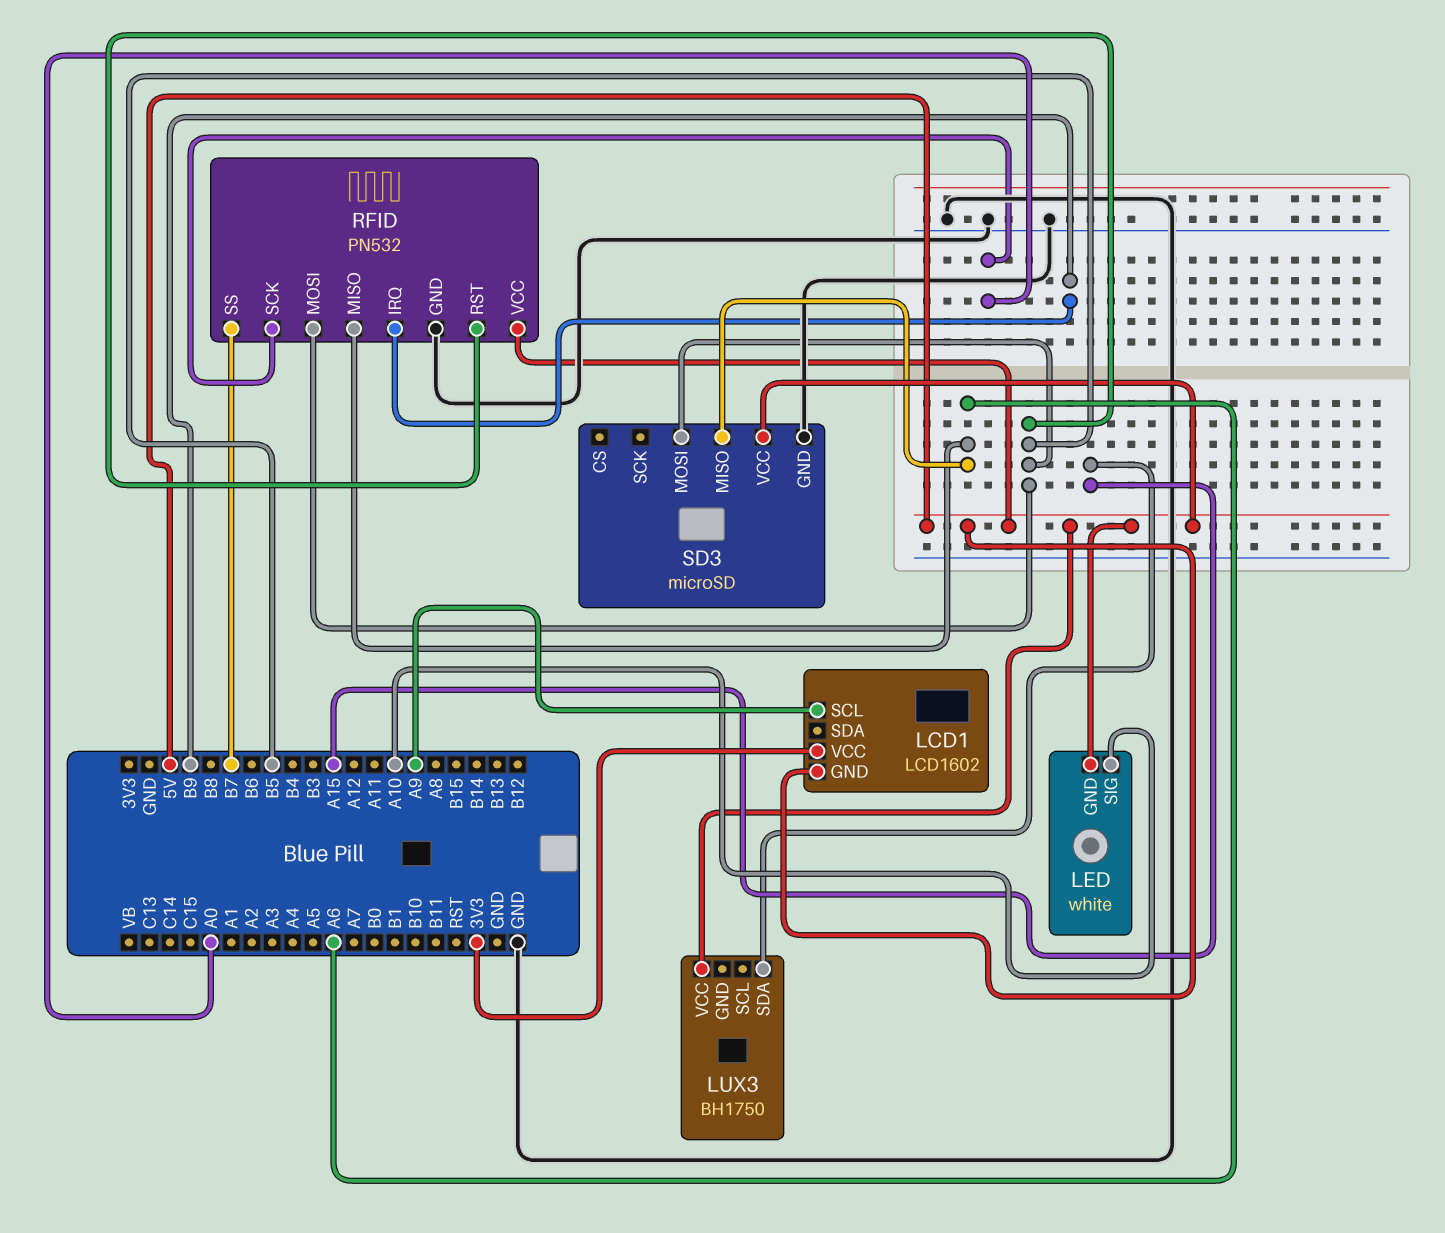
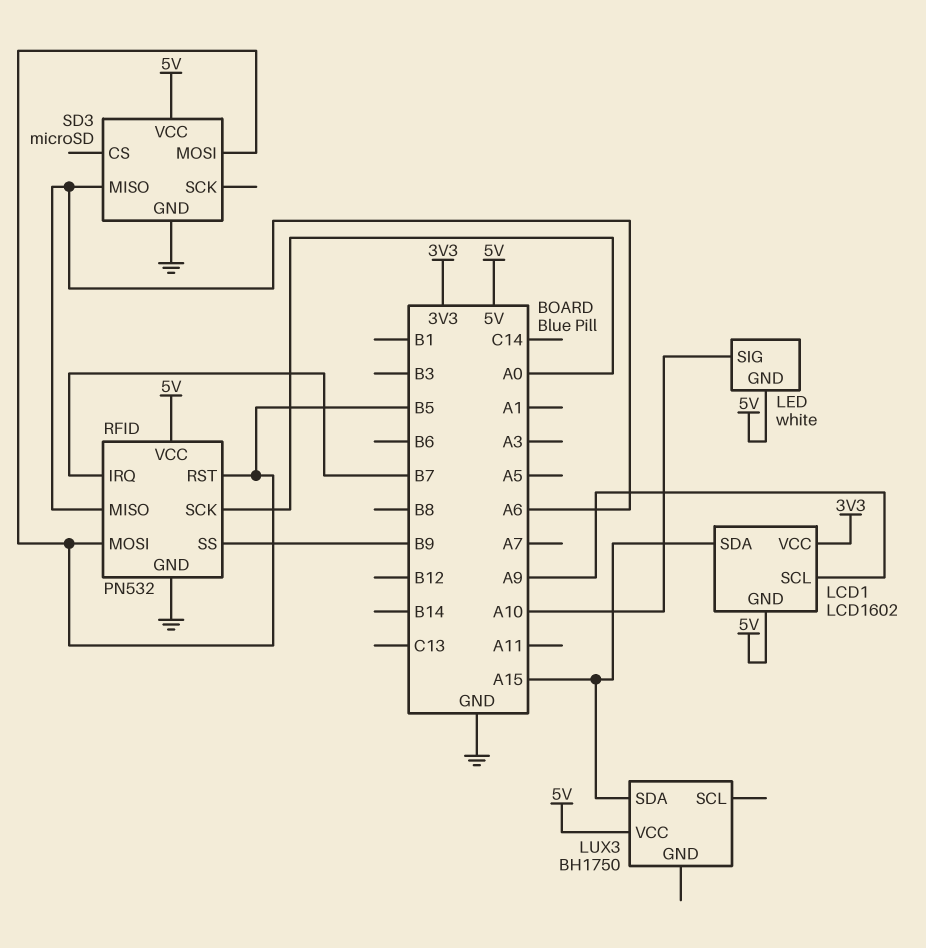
LCD1 pin SDA: none -> A15
RFID pin IRQ: B9 -> B7
RFID pin SS: B7 -> B9

